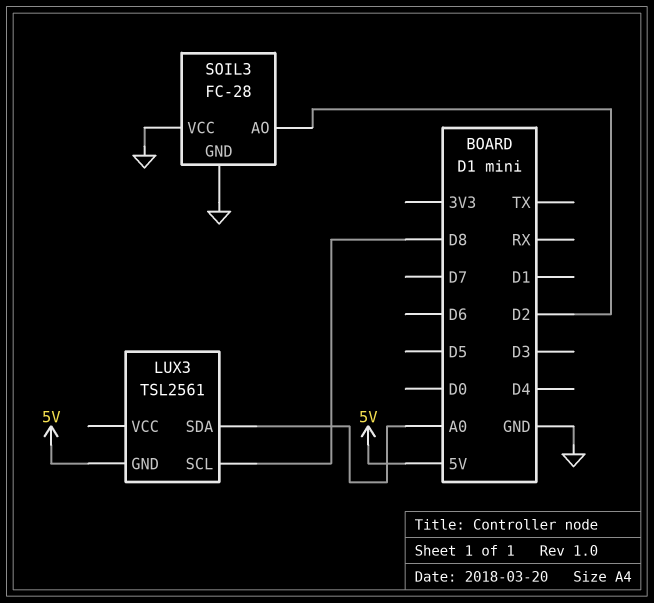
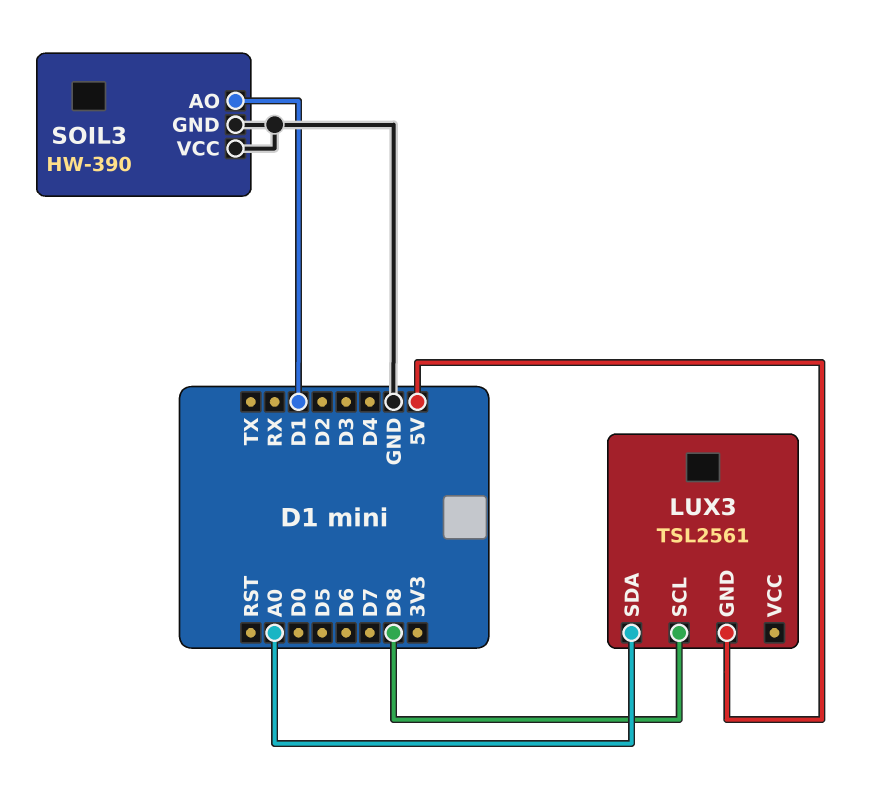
SOIL3: FC-28 -> HW-390
SOIL3 pin AO: D2 -> D1

